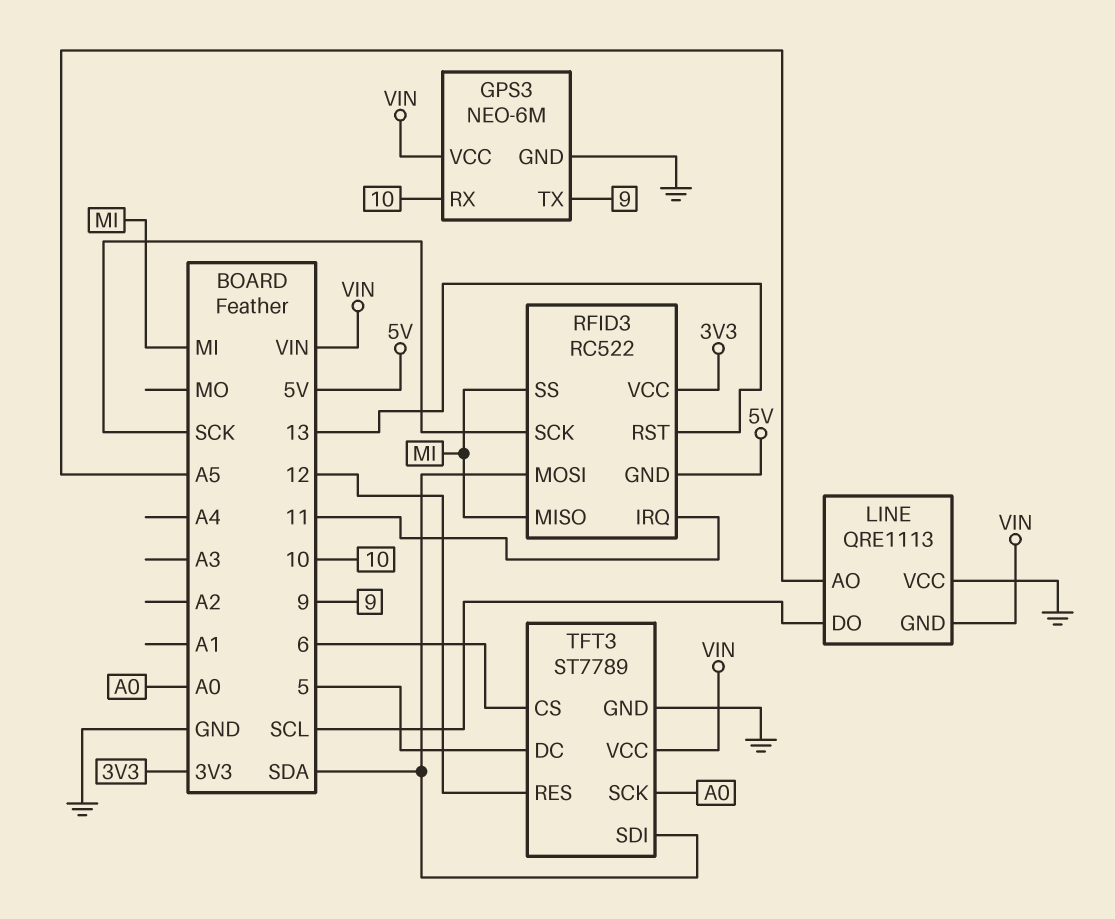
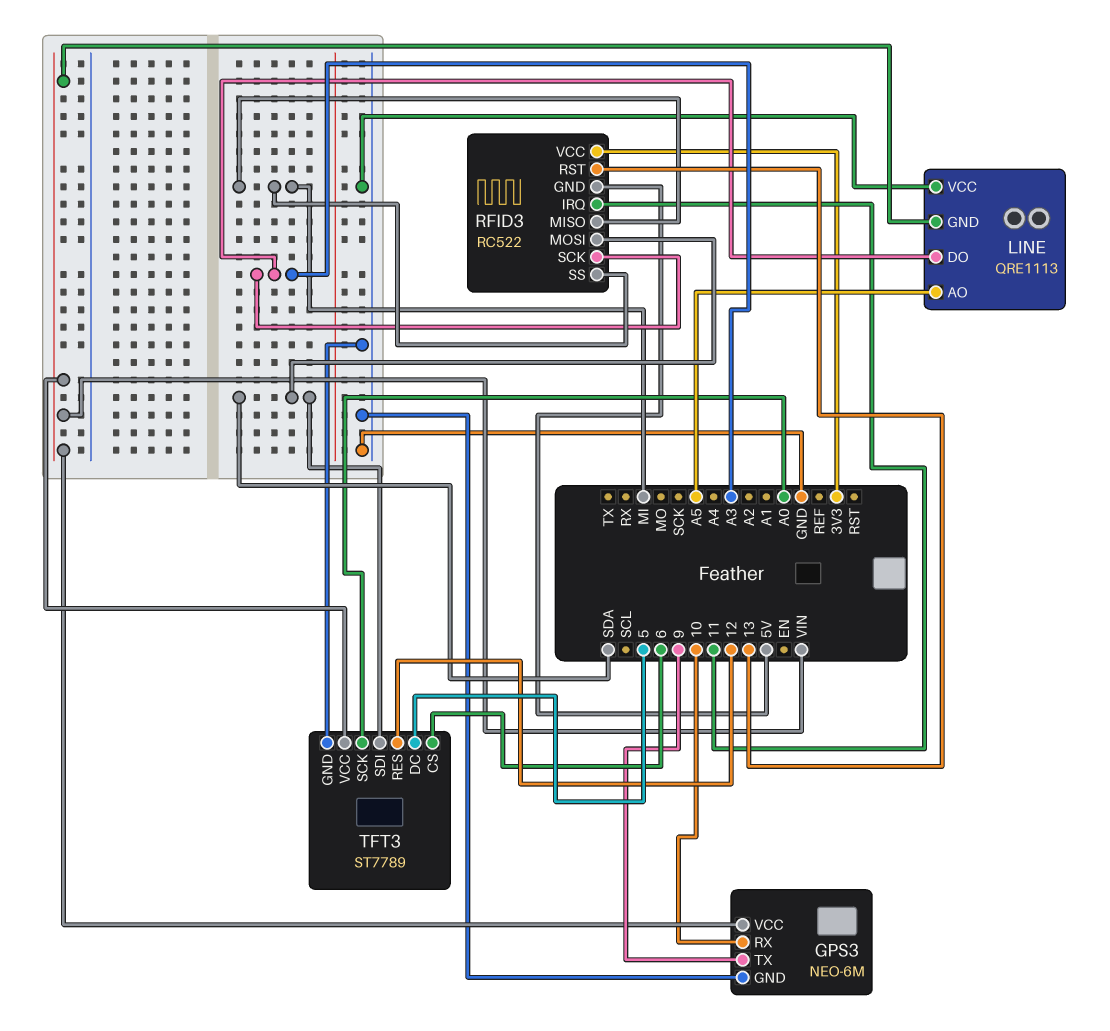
LINE pin DO: SCL -> A3
RFID3 pin SCK: SCK -> A3

